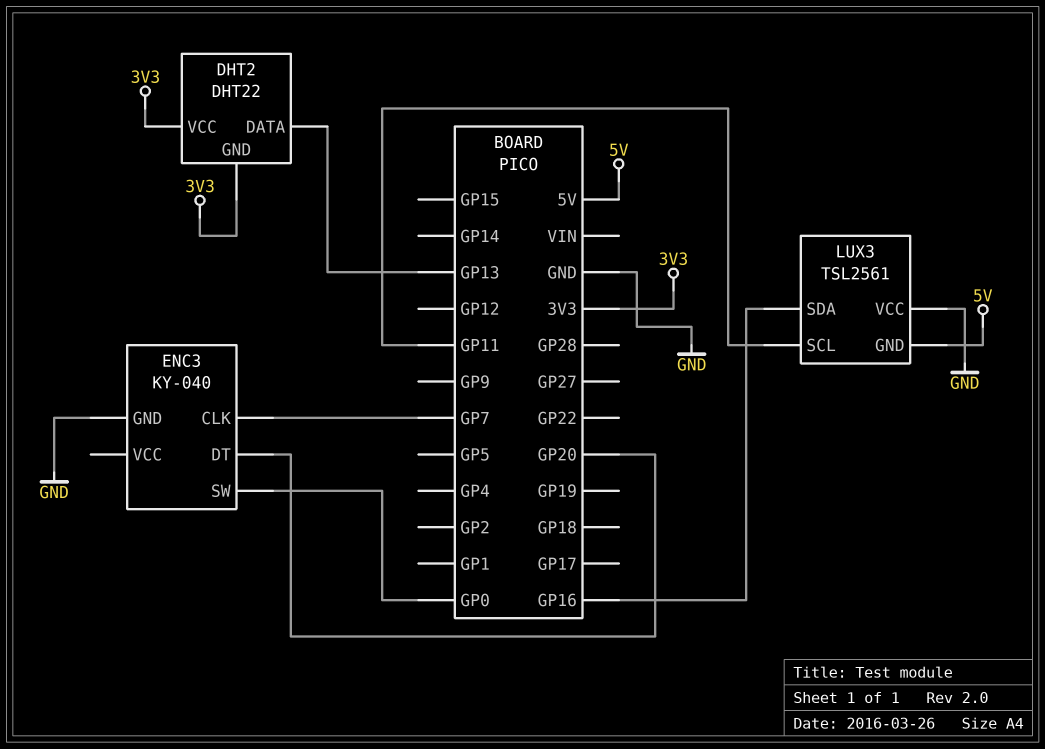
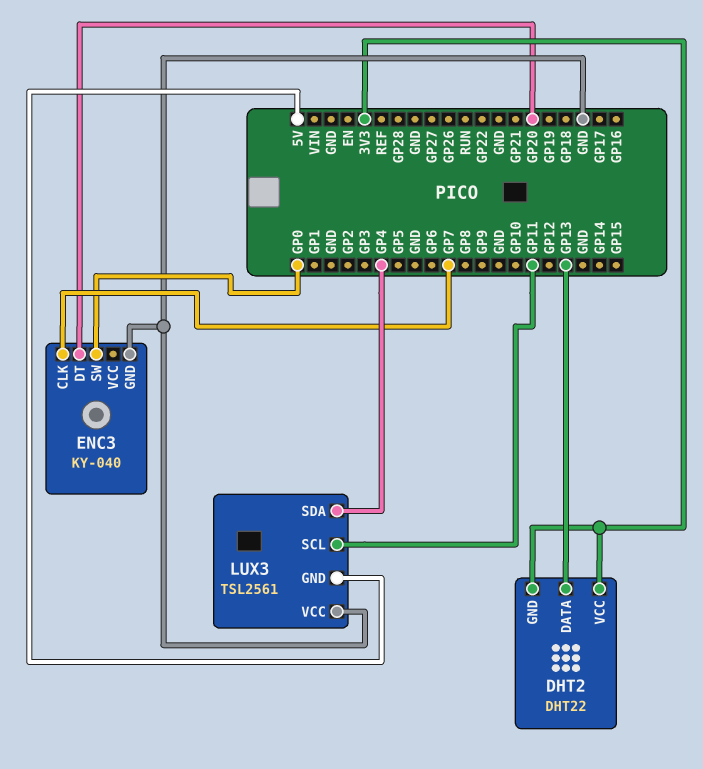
LUX3 pin SDA: GP16 -> GP4

